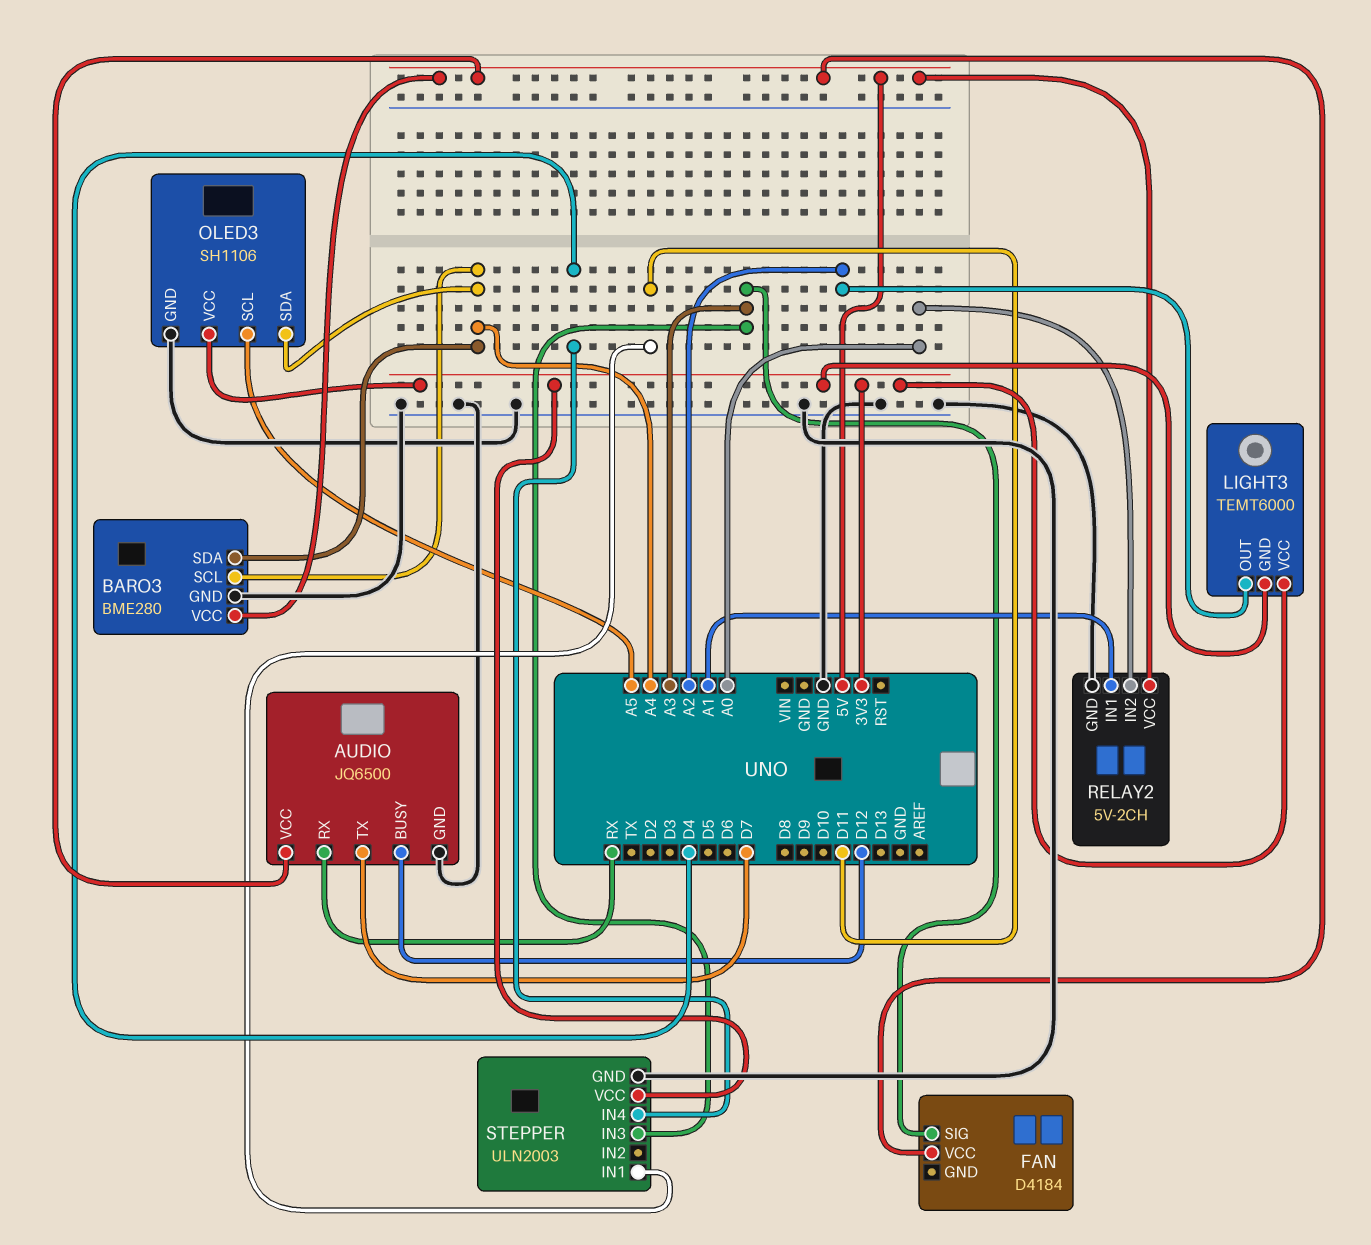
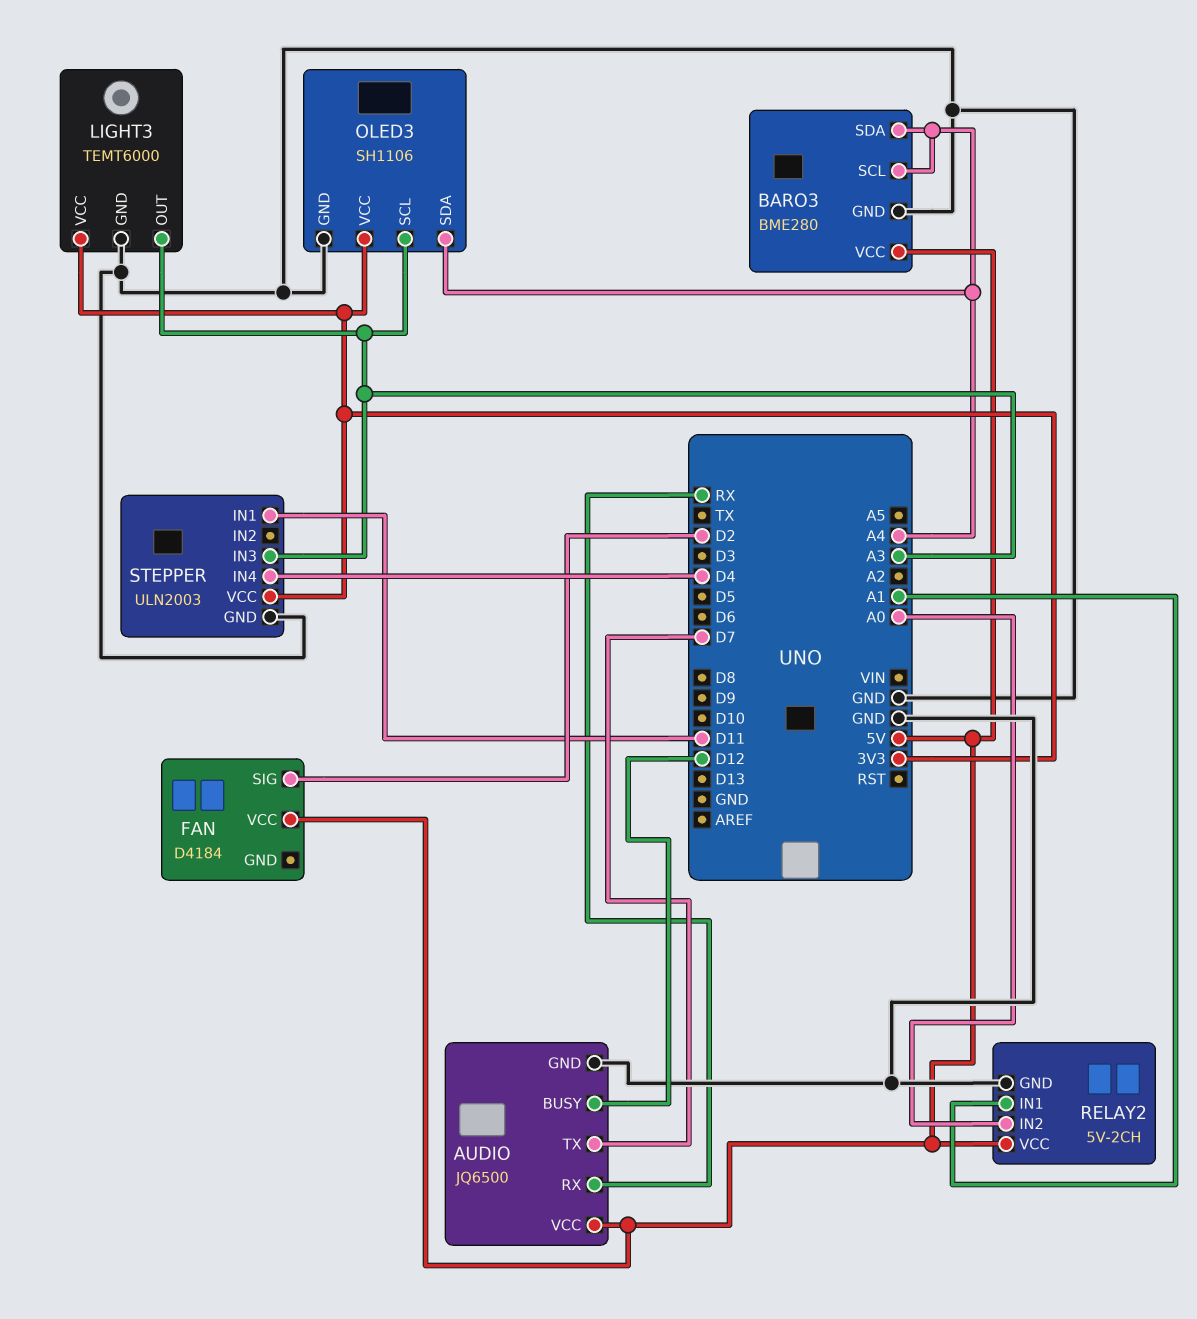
FAN pin SIG: A3 -> D2
LIGHT3 pin GND: 3V3 -> GND
LIGHT3 pin OUT: A2 -> A3
OLED3 pin SCL: A5 -> A3

